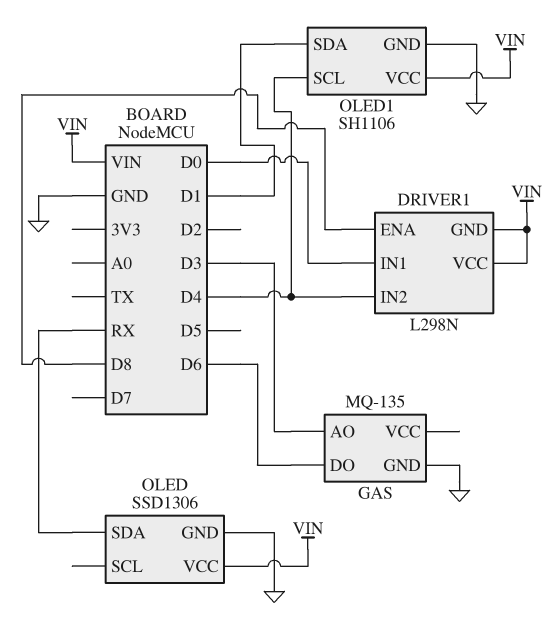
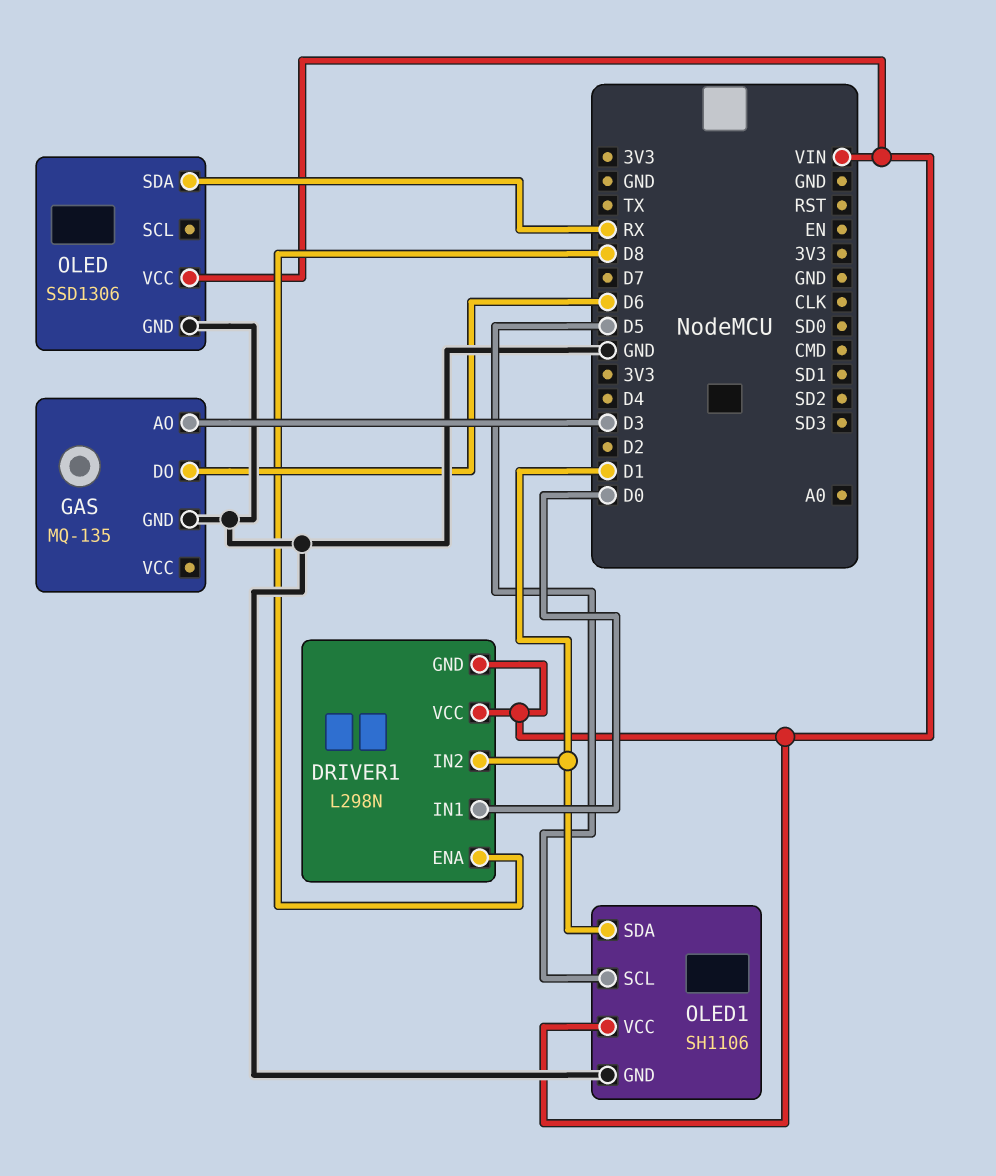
DRIVER1 pin IN2: D4 -> D1
OLED1 pin SCL: D4 -> D5

